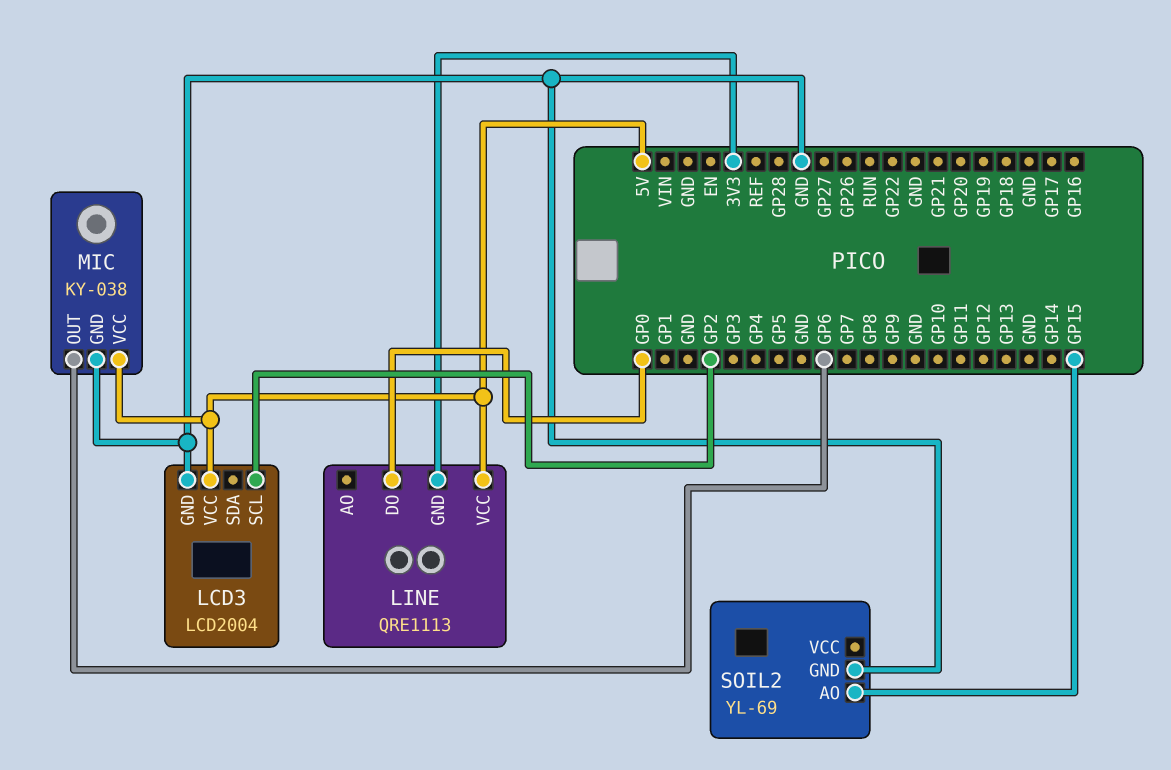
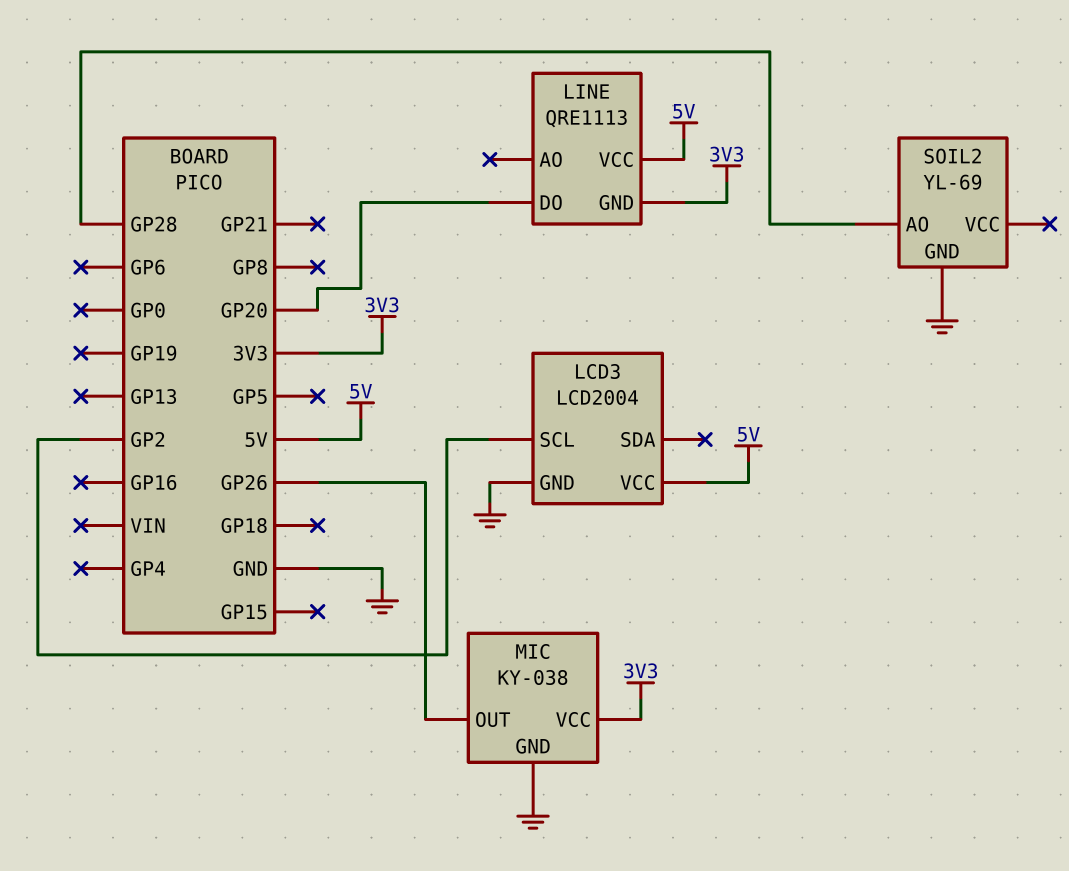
LINE pin DO: GP0 -> GP20
MIC pin OUT: GP6 -> GP26
MIC pin VCC: 5V -> 3V3
SOIL2 pin AO: GP15 -> GP28

